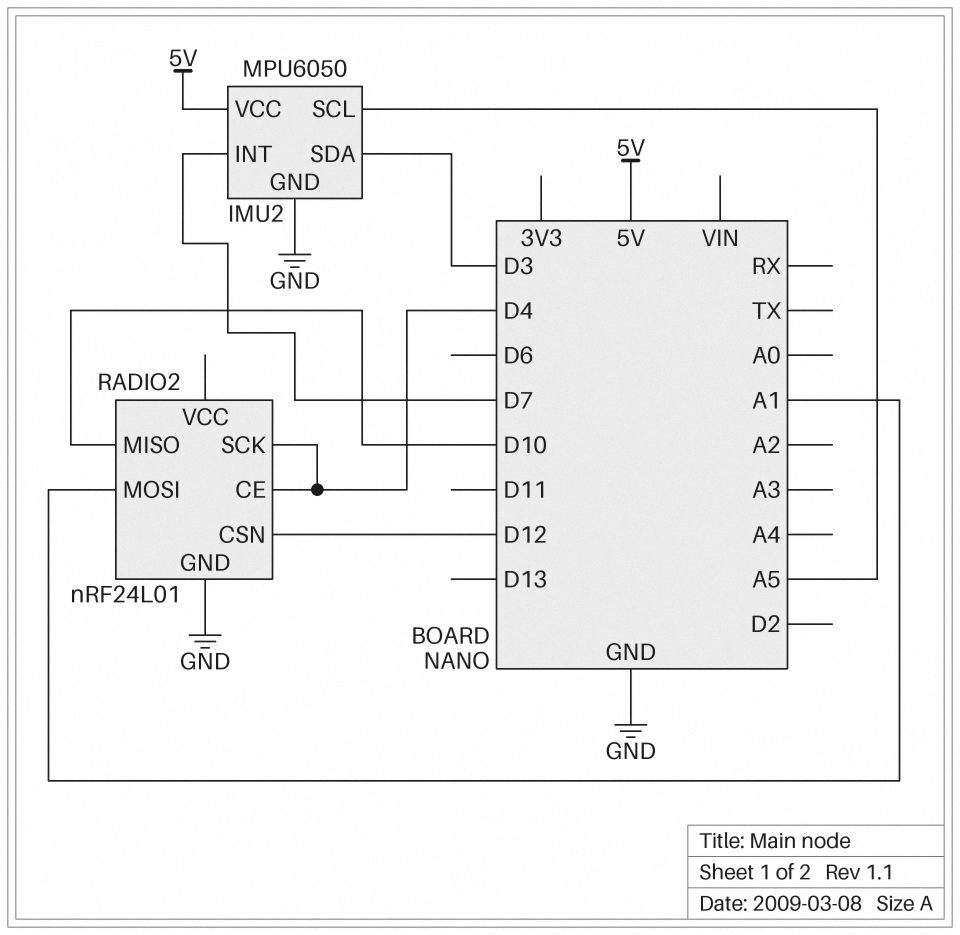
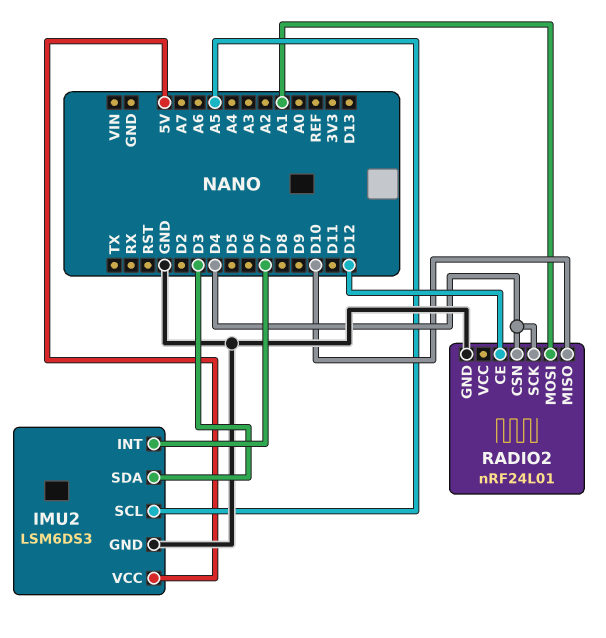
IMU2: MPU6050 -> LSM6DS3
RADIO2 pin CE: D4 -> D12
RADIO2 pin CSN: D12 -> D4

